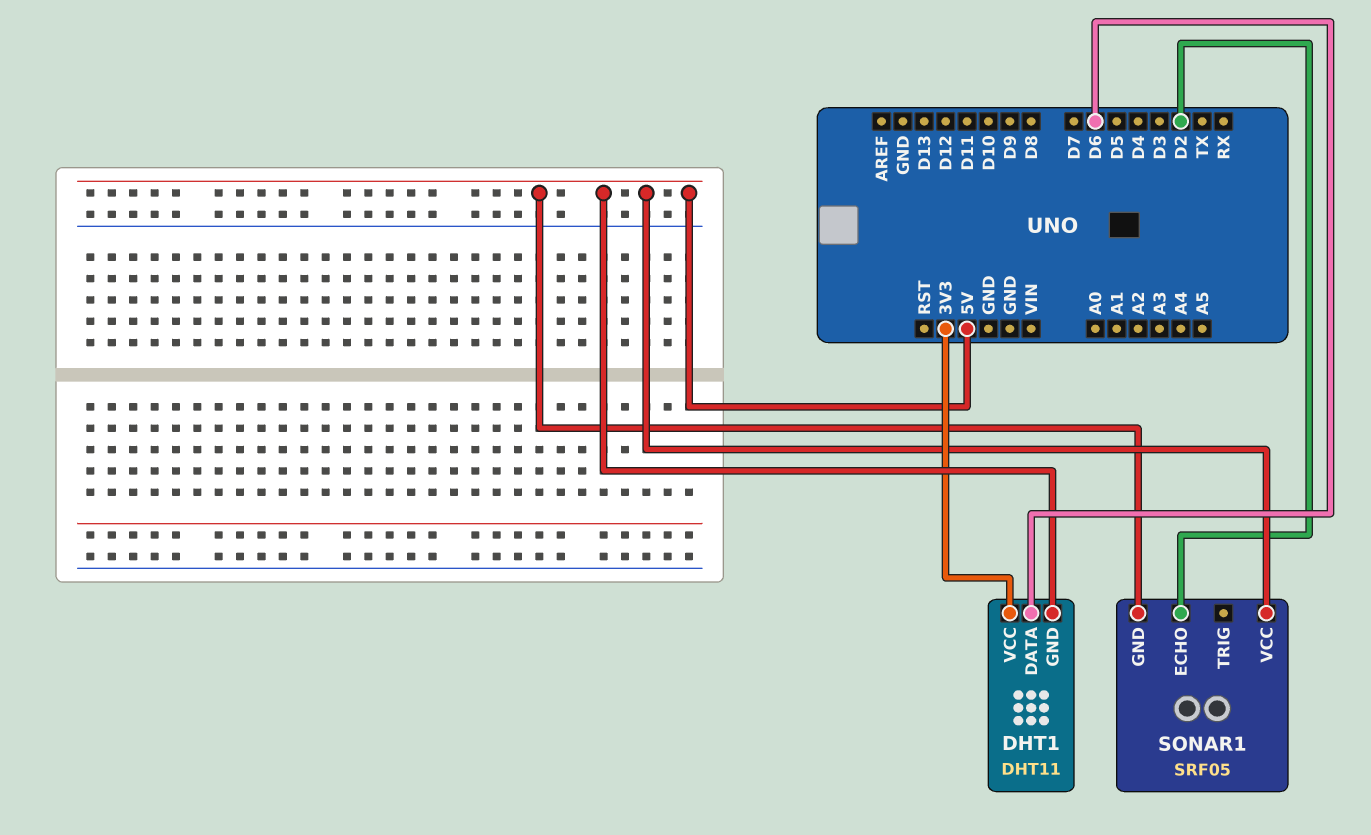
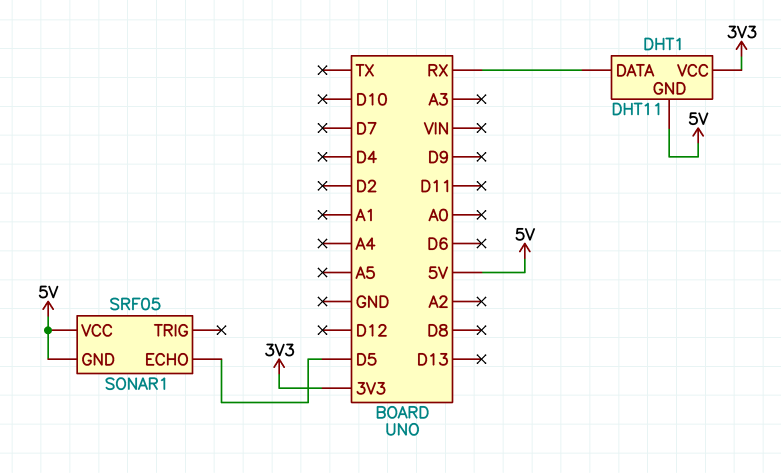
DHT1 pin DATA: D6 -> RX
SONAR1 pin ECHO: D2 -> D5

